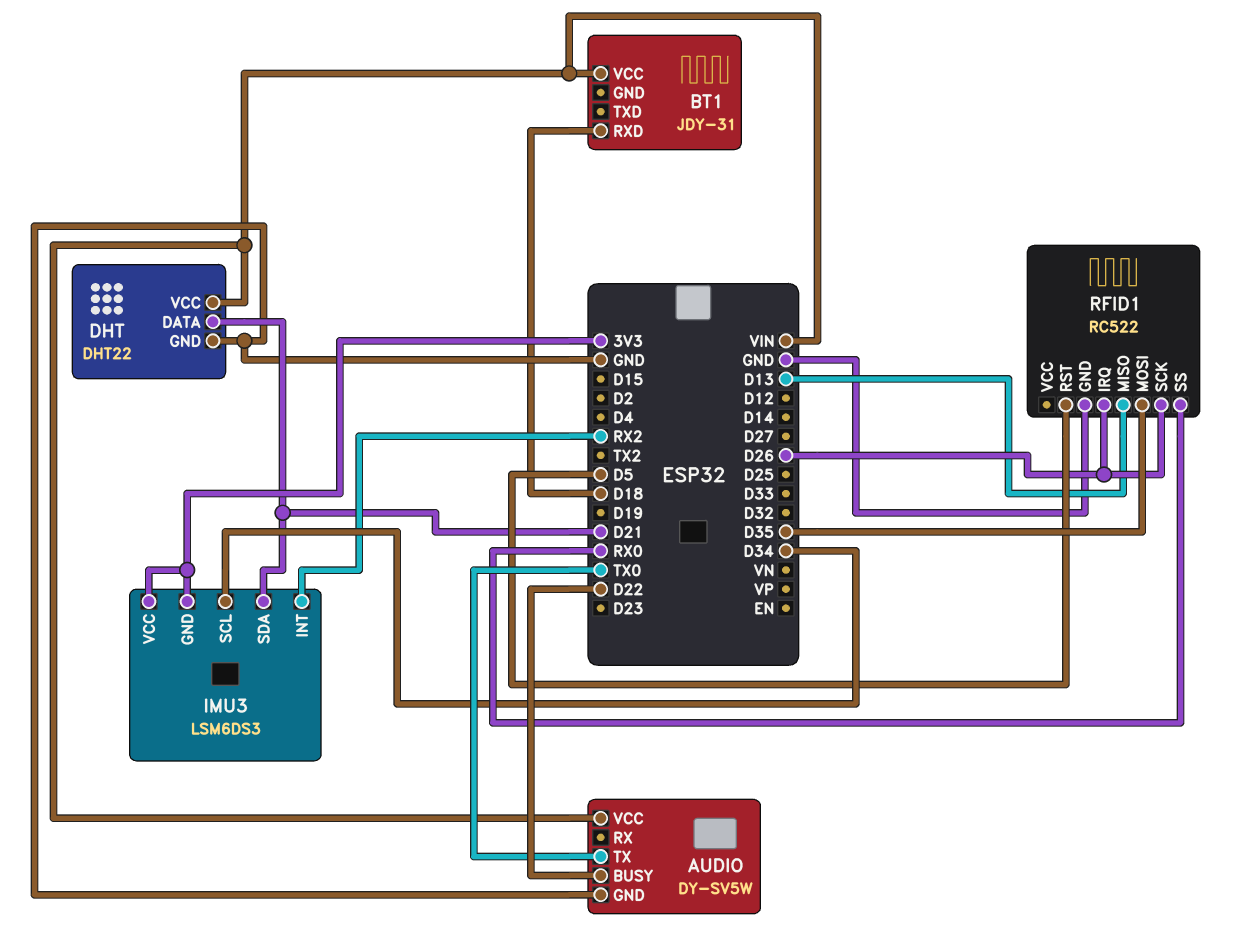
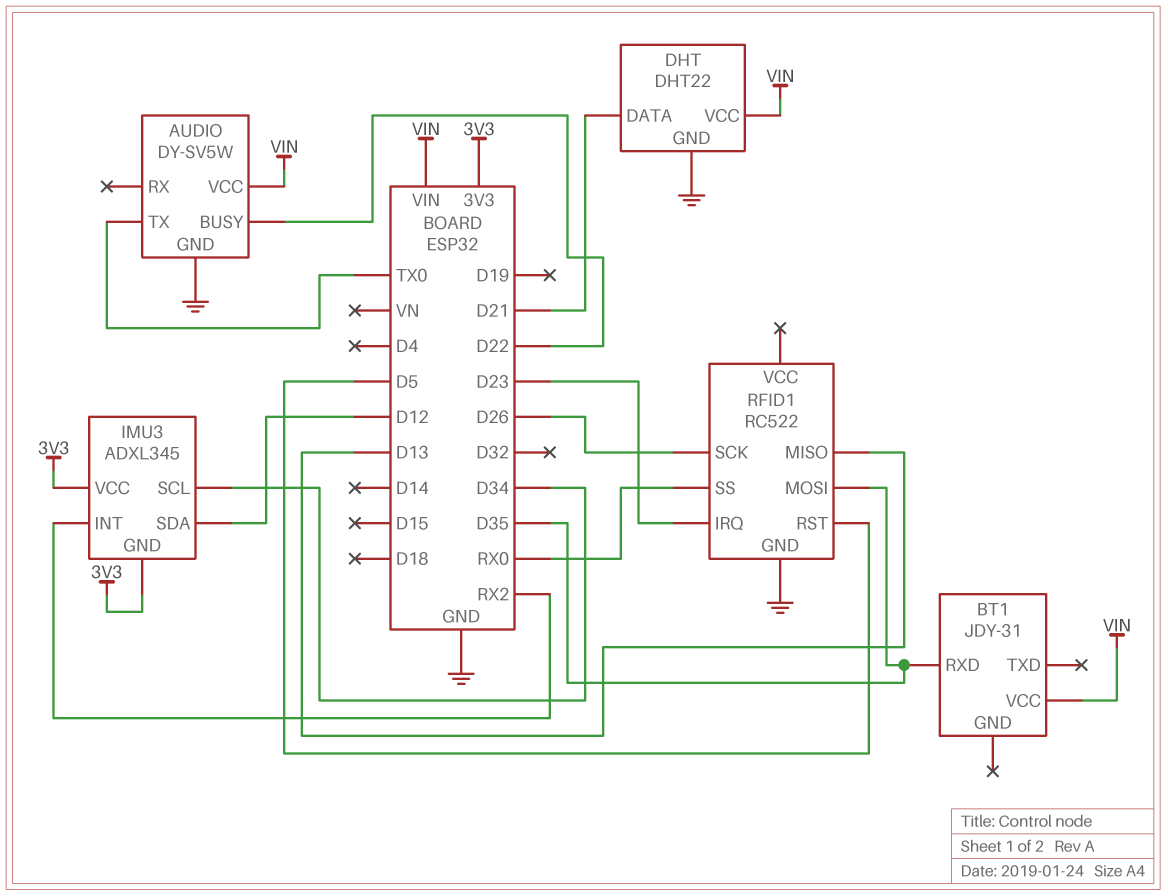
BT1 pin RXD: D18 -> D35
IMU3: LSM6DS3 -> ADXL345
IMU3 pin SDA: D21 -> D12
RFID1 pin IRQ: D26 -> D23

